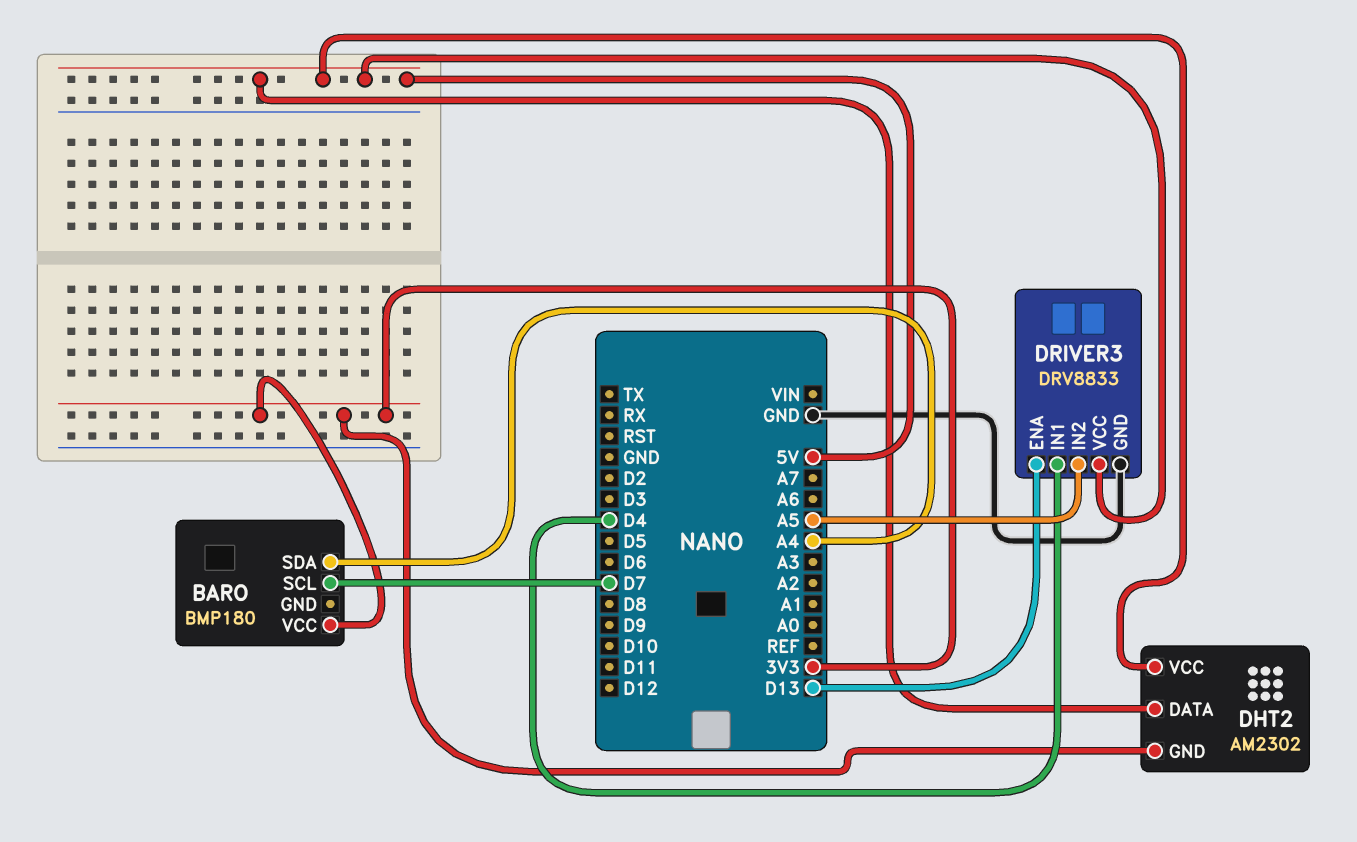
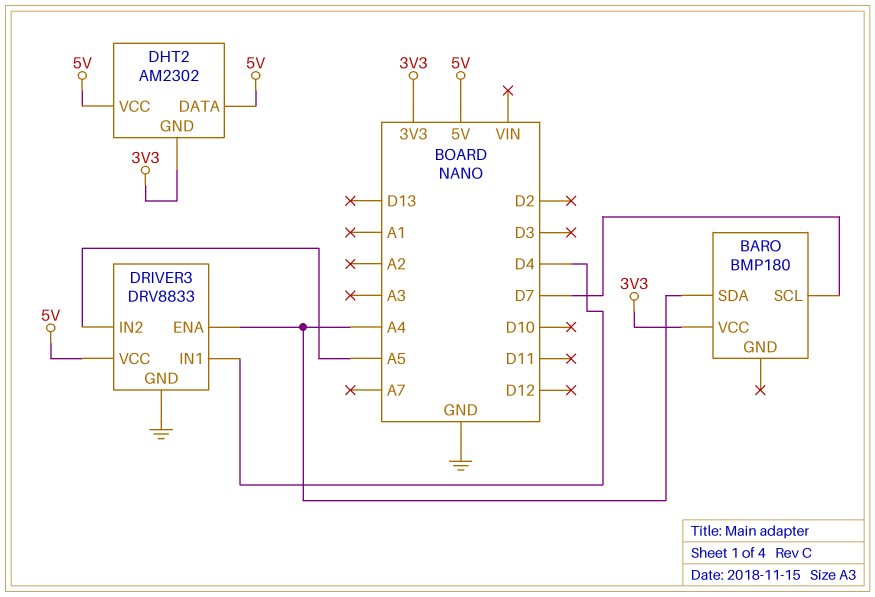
DRIVER3 pin ENA: D13 -> A4

